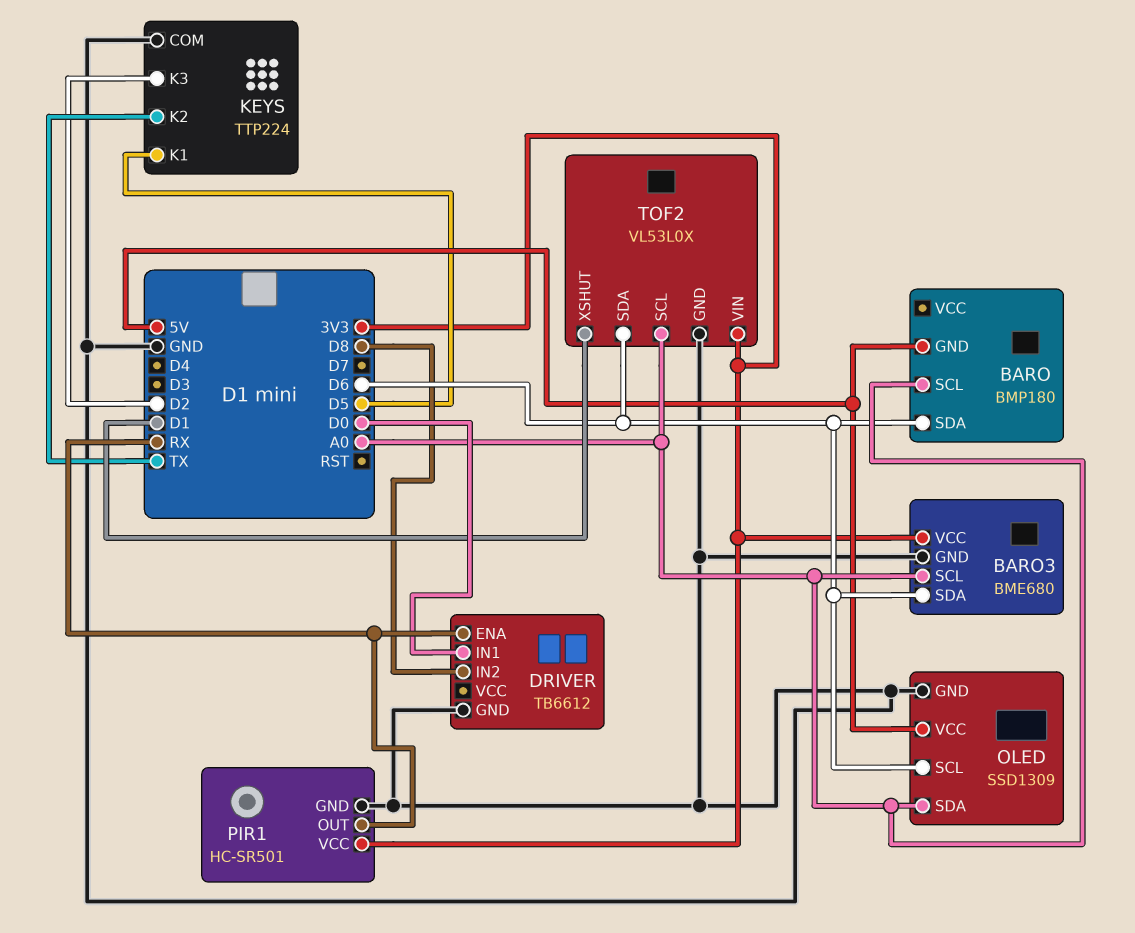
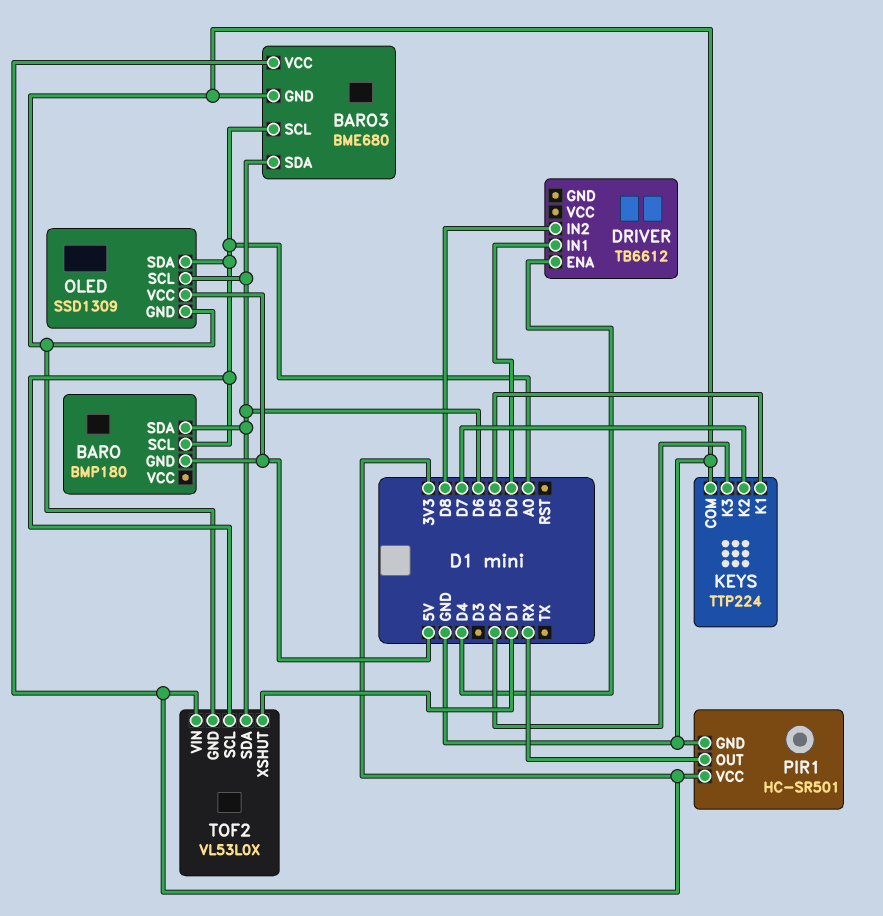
DRIVER pin ENA: RX -> D4
DRIVER pin GND: GND -> none
KEYS pin K2: TX -> D7

